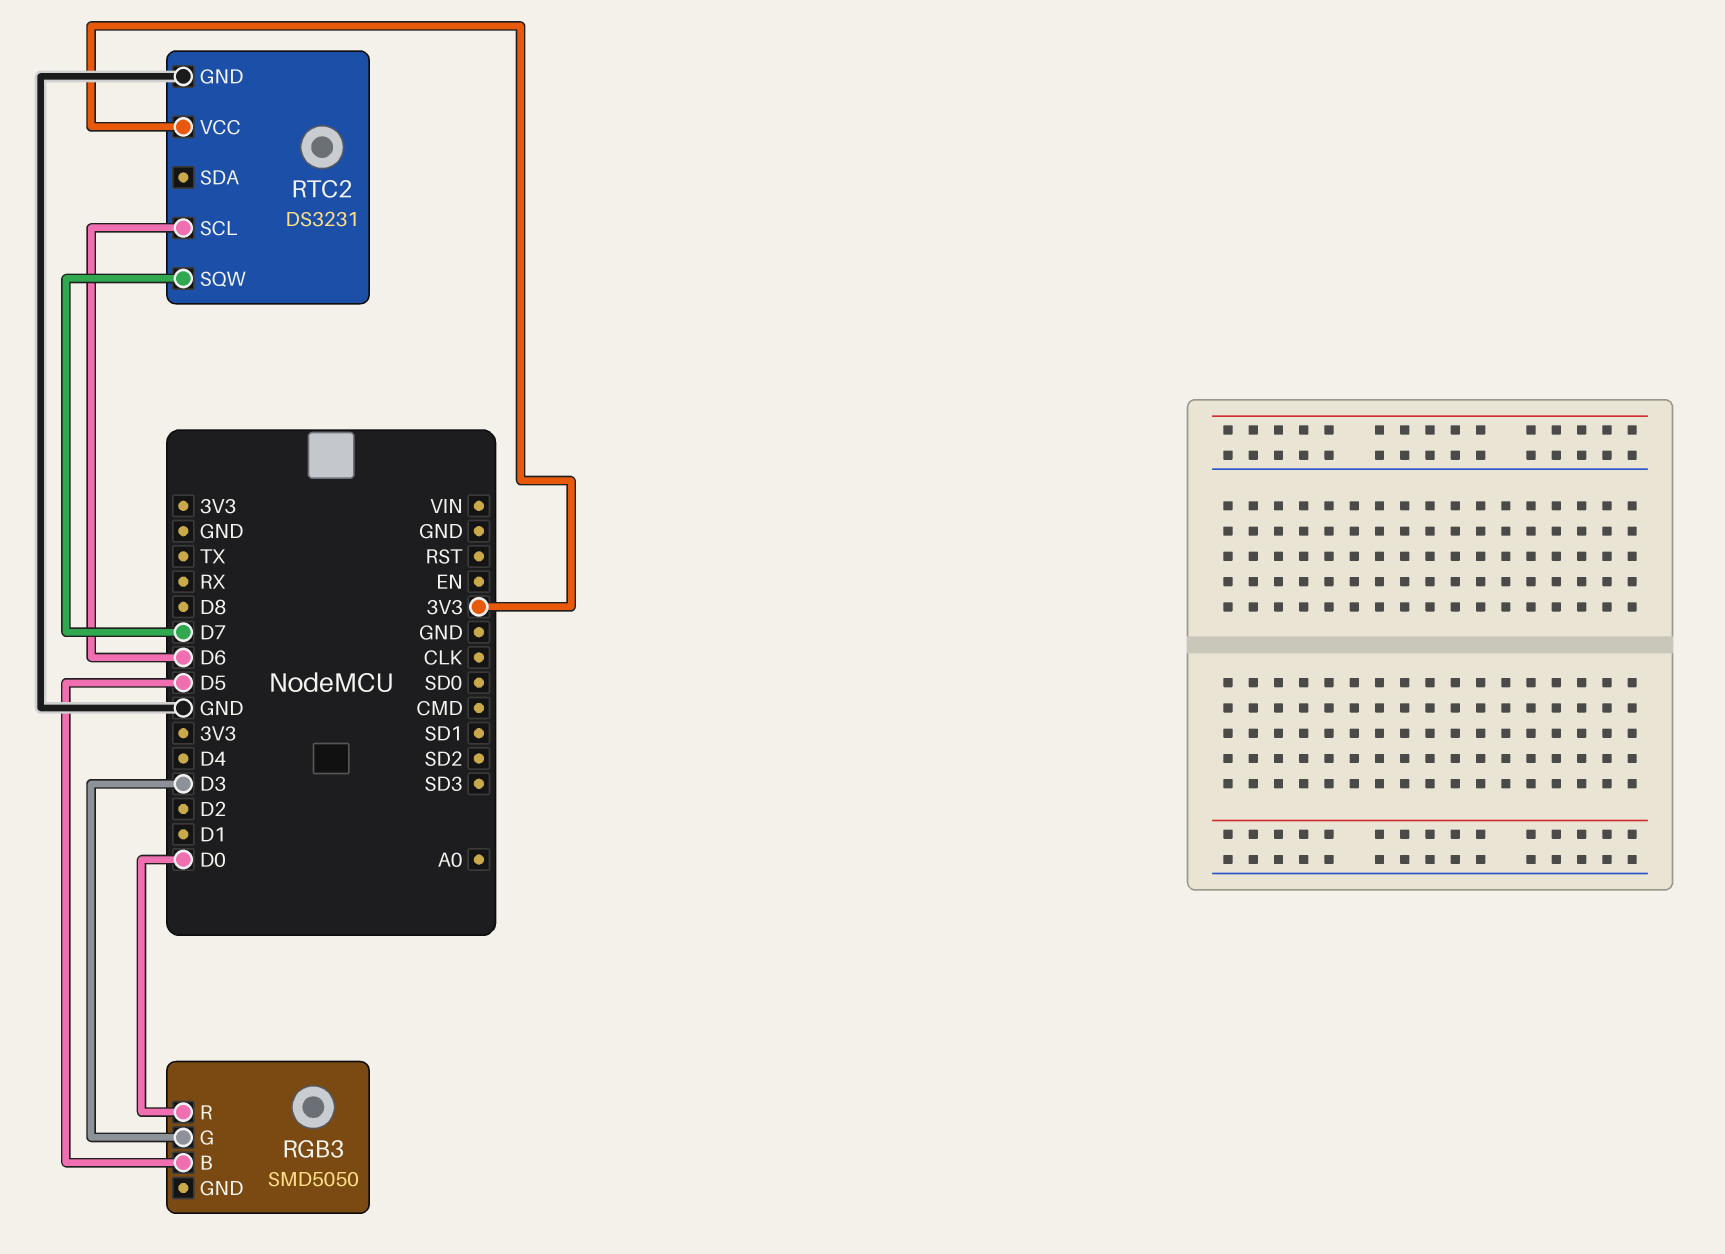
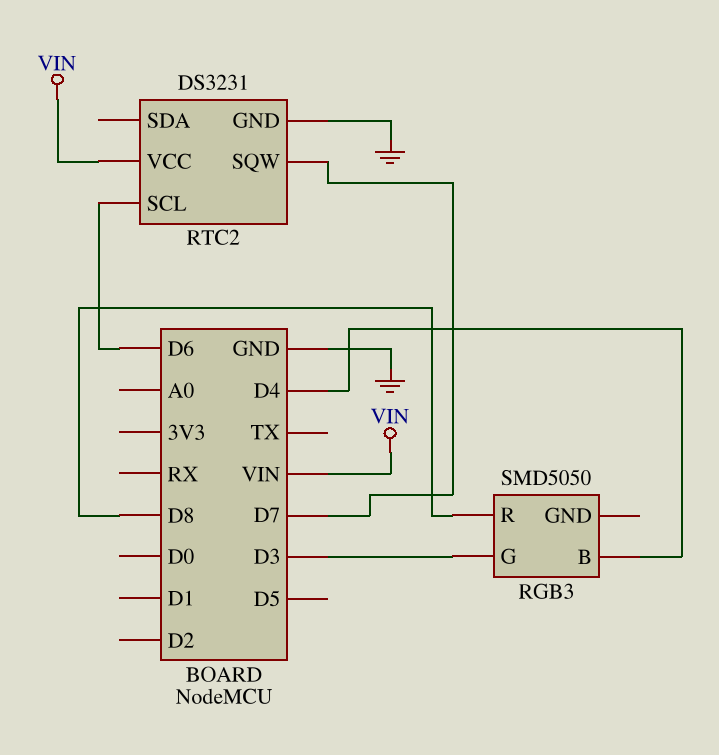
RGB3 pin B: D5 -> D4
RGB3 pin R: D0 -> D8
RTC2 pin VCC: 3V3 -> VIN

